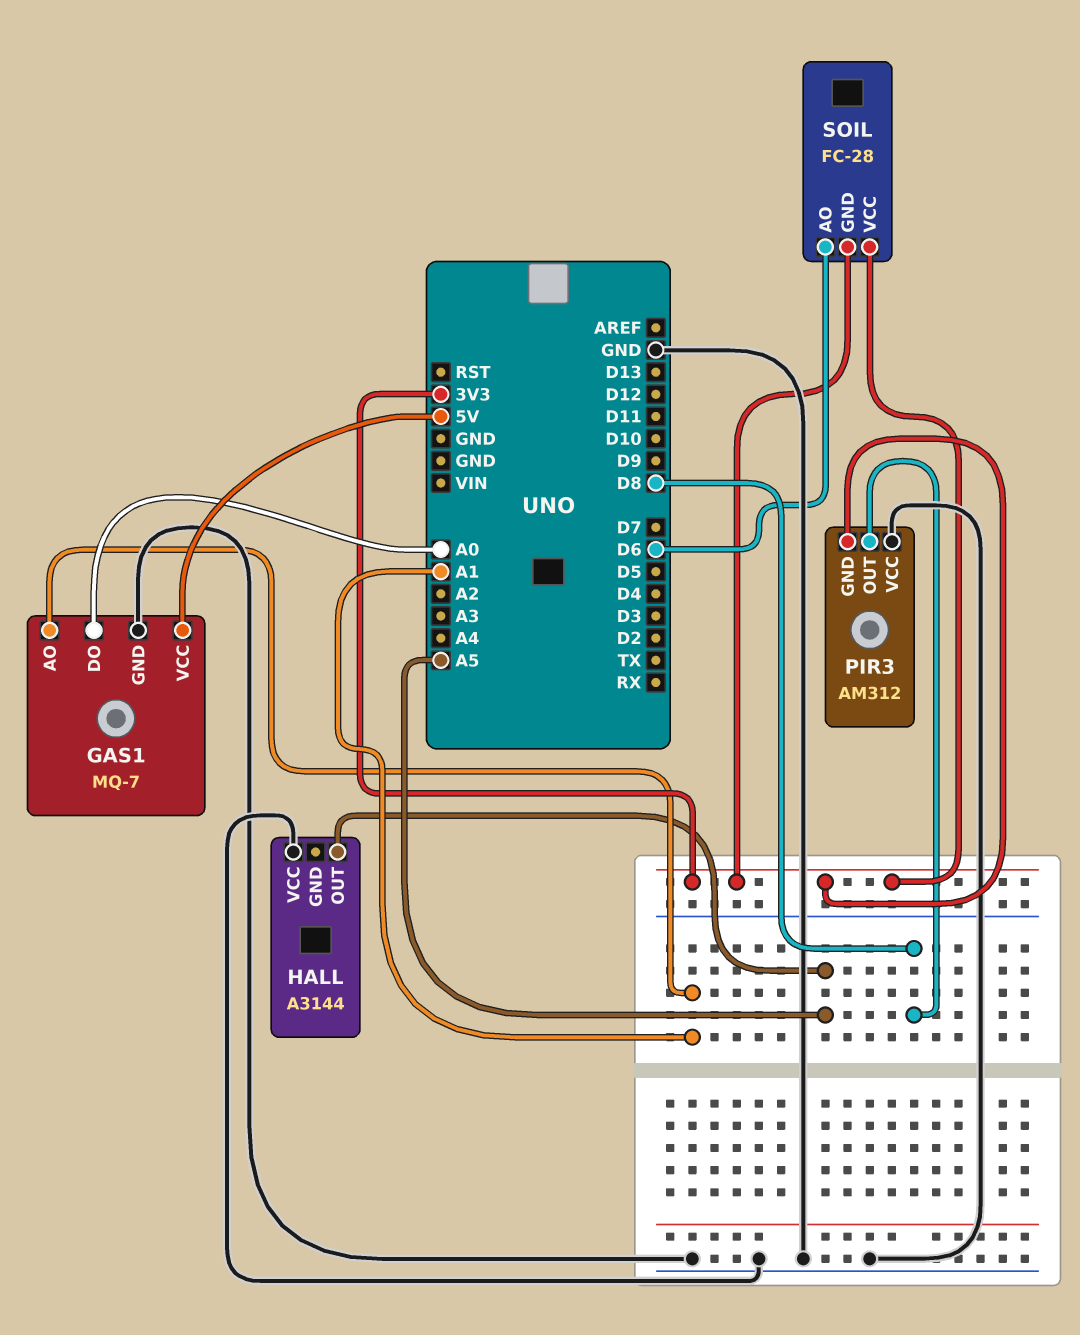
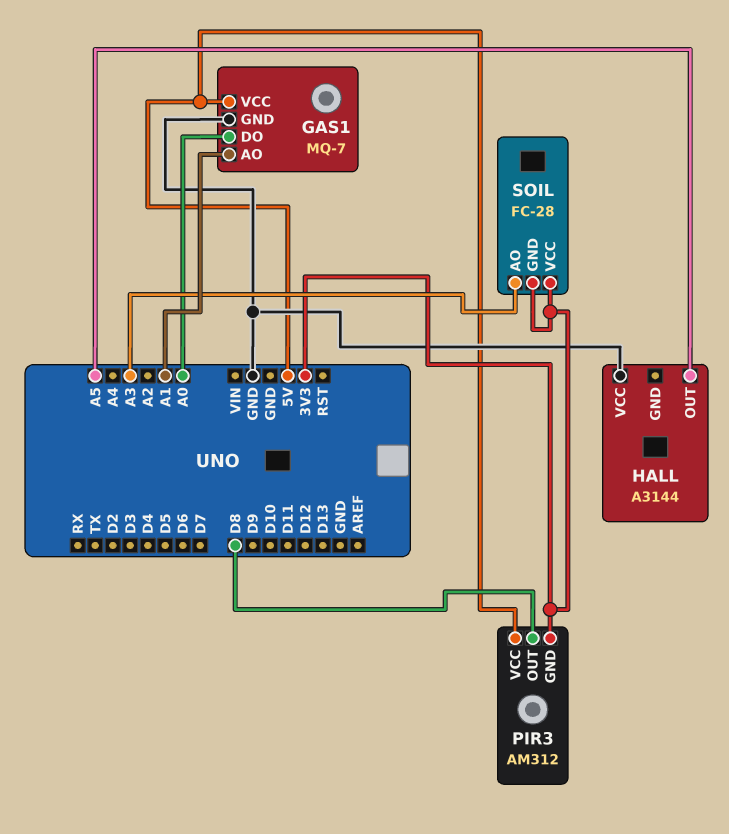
PIR3 pin VCC: GND -> 5V
SOIL pin AO: D6 -> A3

